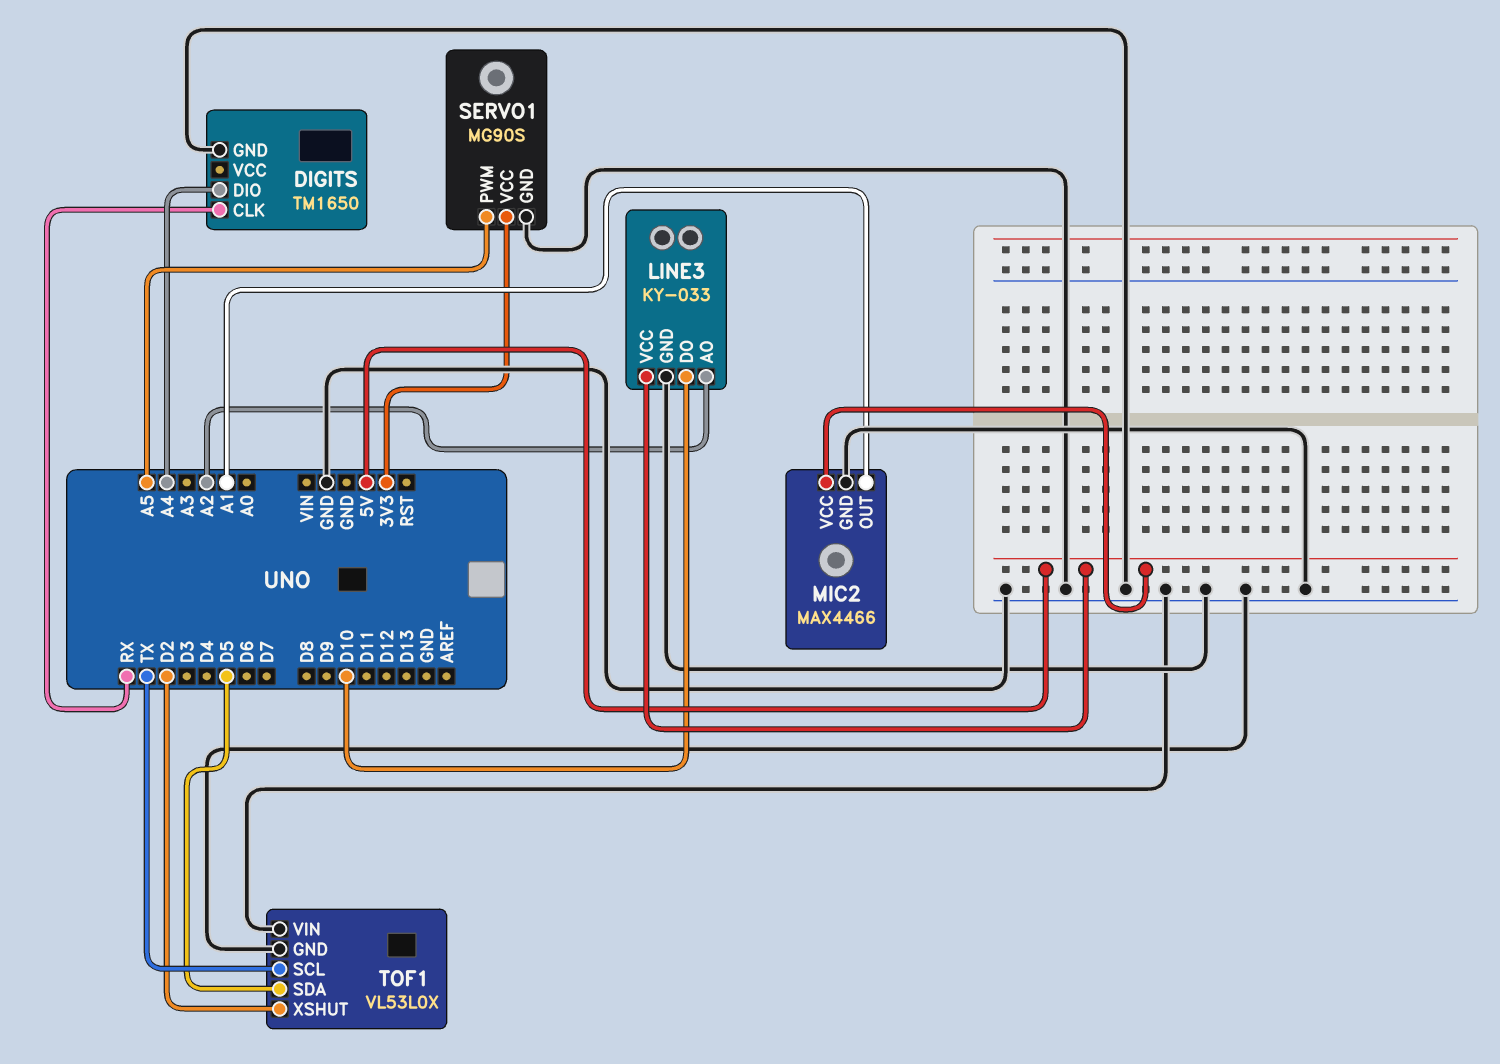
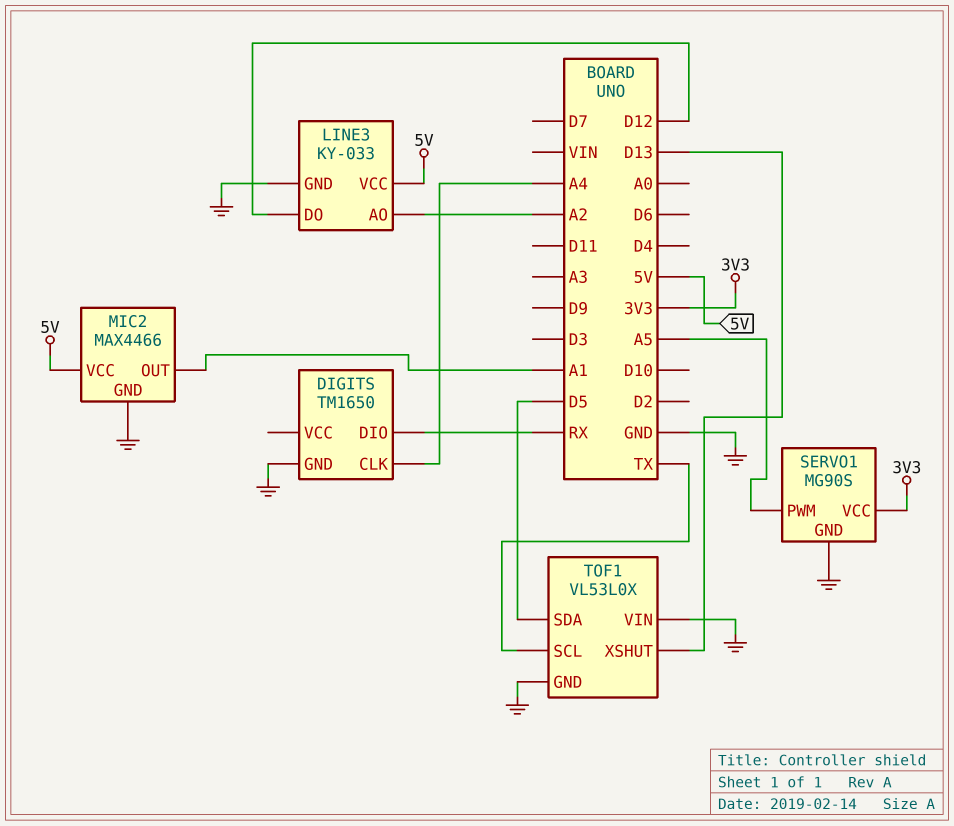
DIGITS pin CLK: RX -> A4
DIGITS pin DIO: A4 -> RX
LINE3 pin DO: D10 -> D12
TOF1 pin XSHUT: D2 -> D13

